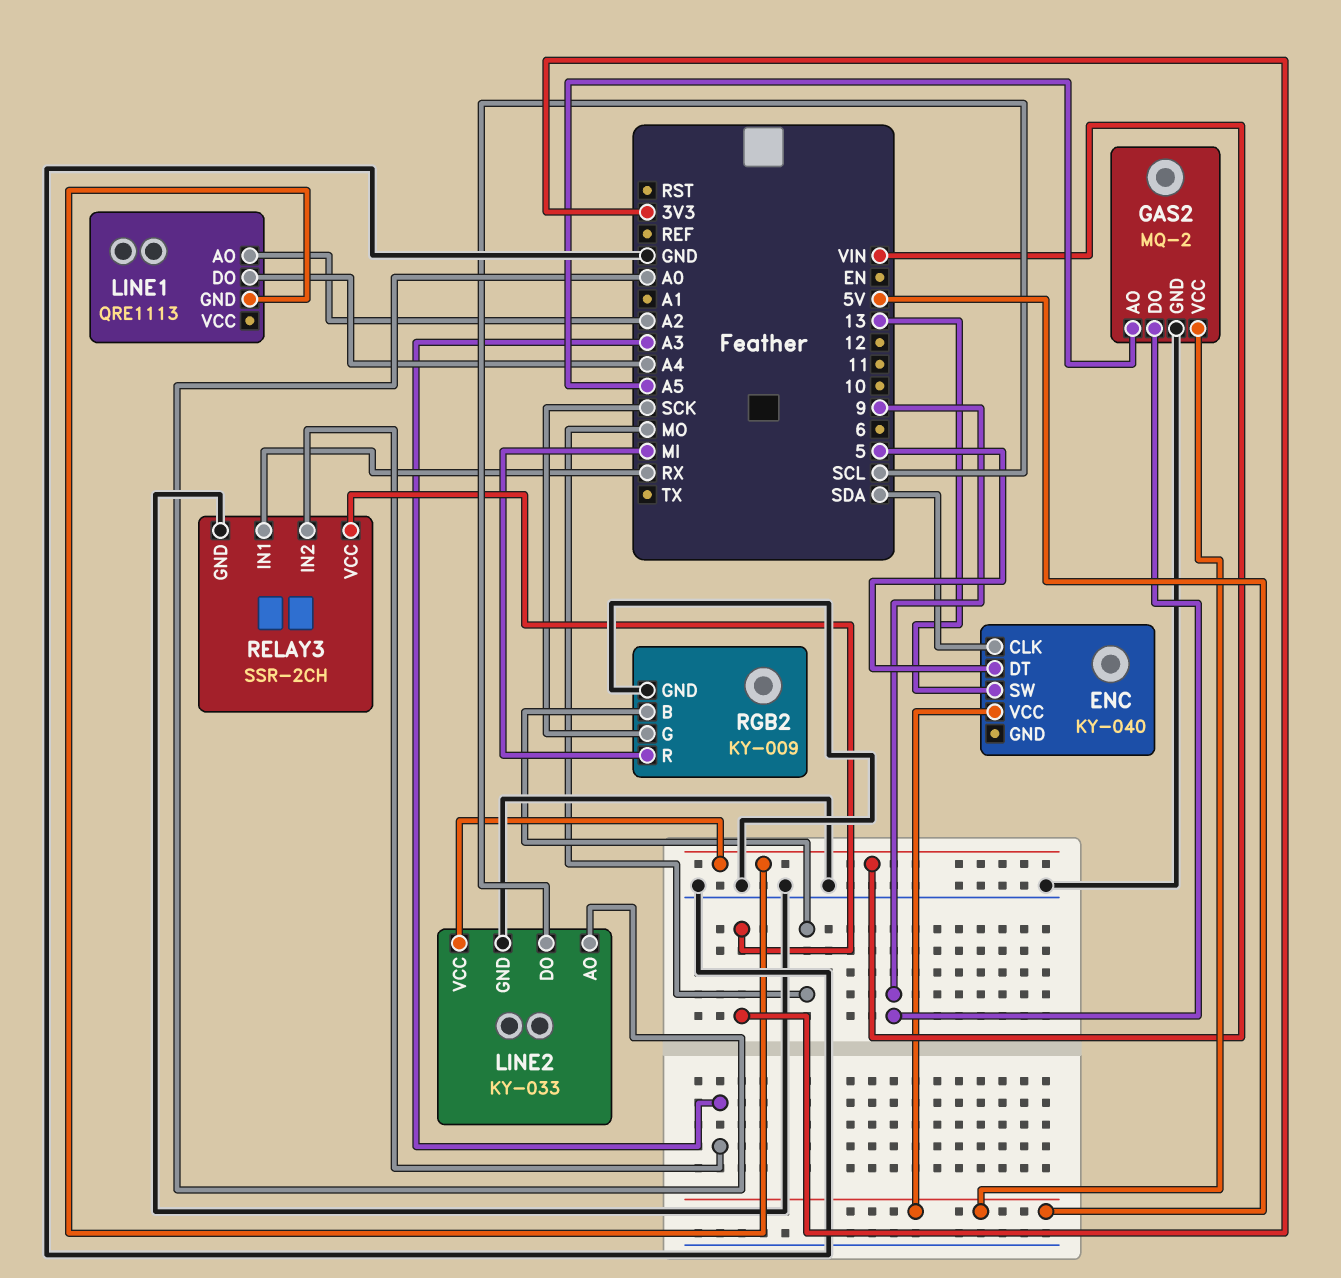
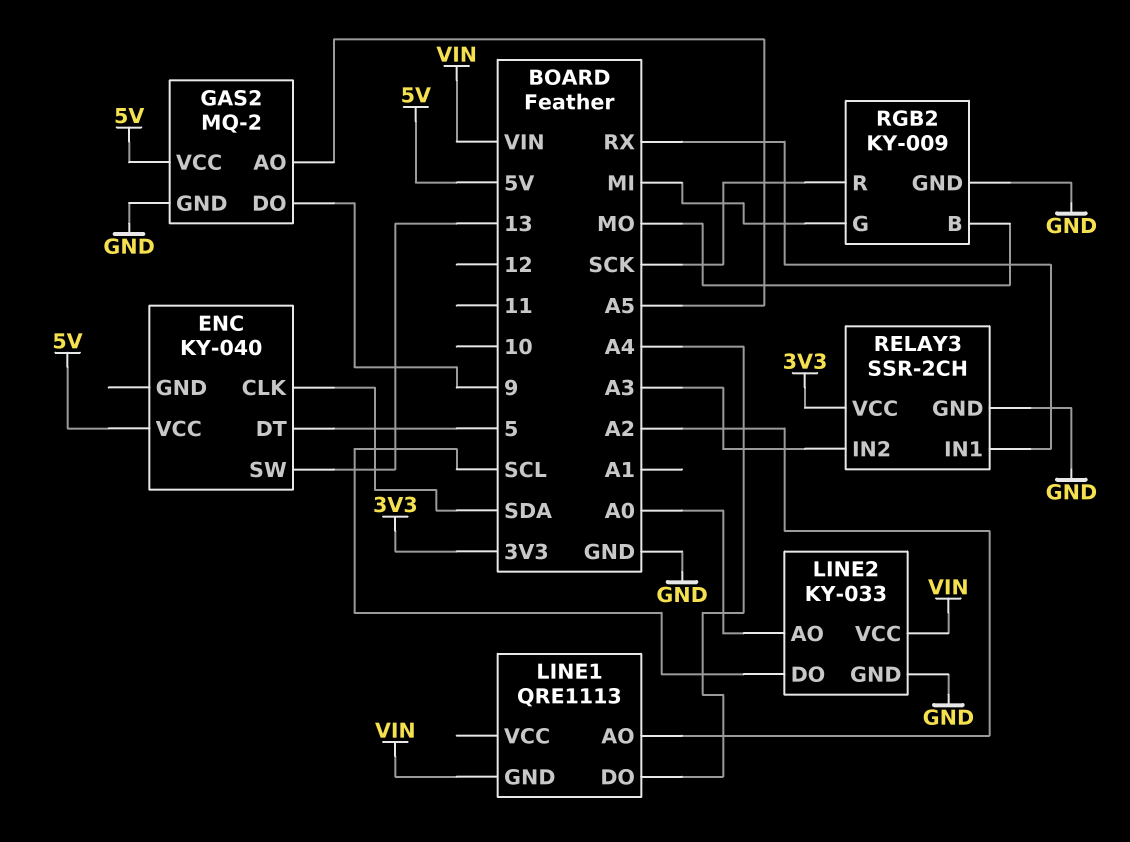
RGB2 pin G: SCK -> MI
RGB2 pin R: MI -> SCK

